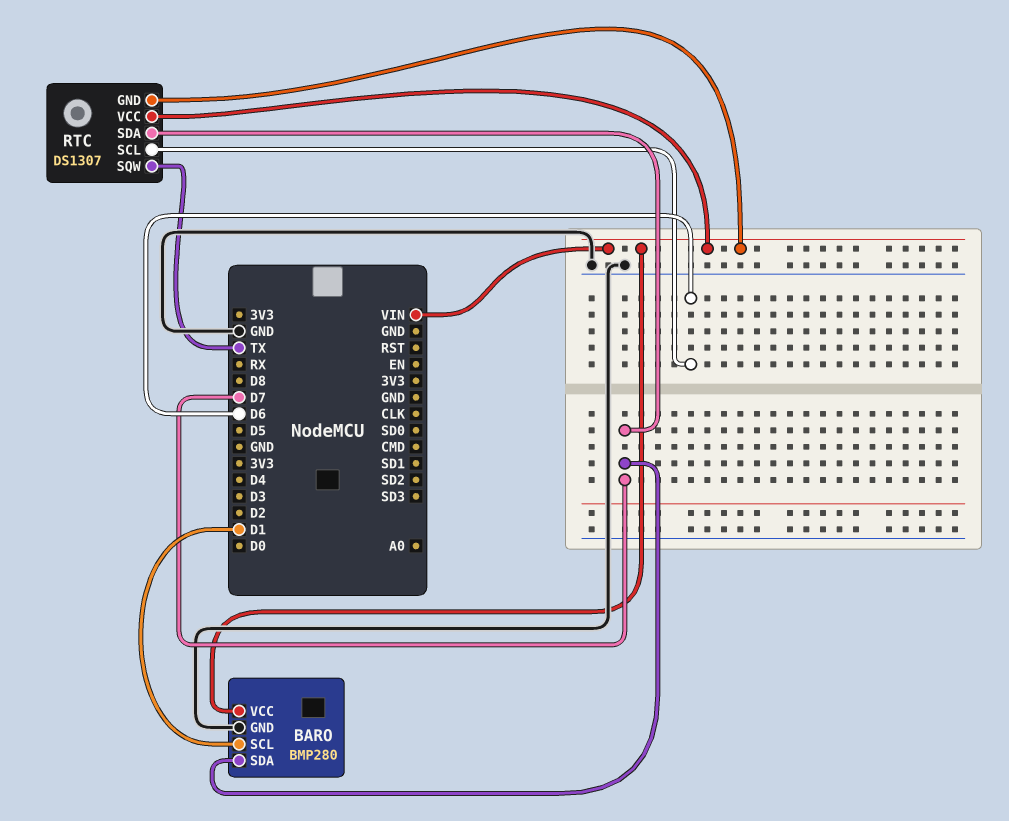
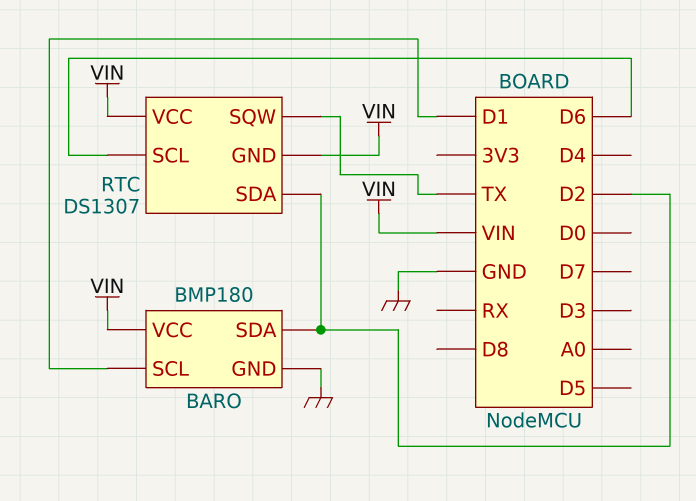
BARO: BMP280 -> BMP180
BARO pin SDA: D7 -> D2
RTC pin SDA: D7 -> D2

